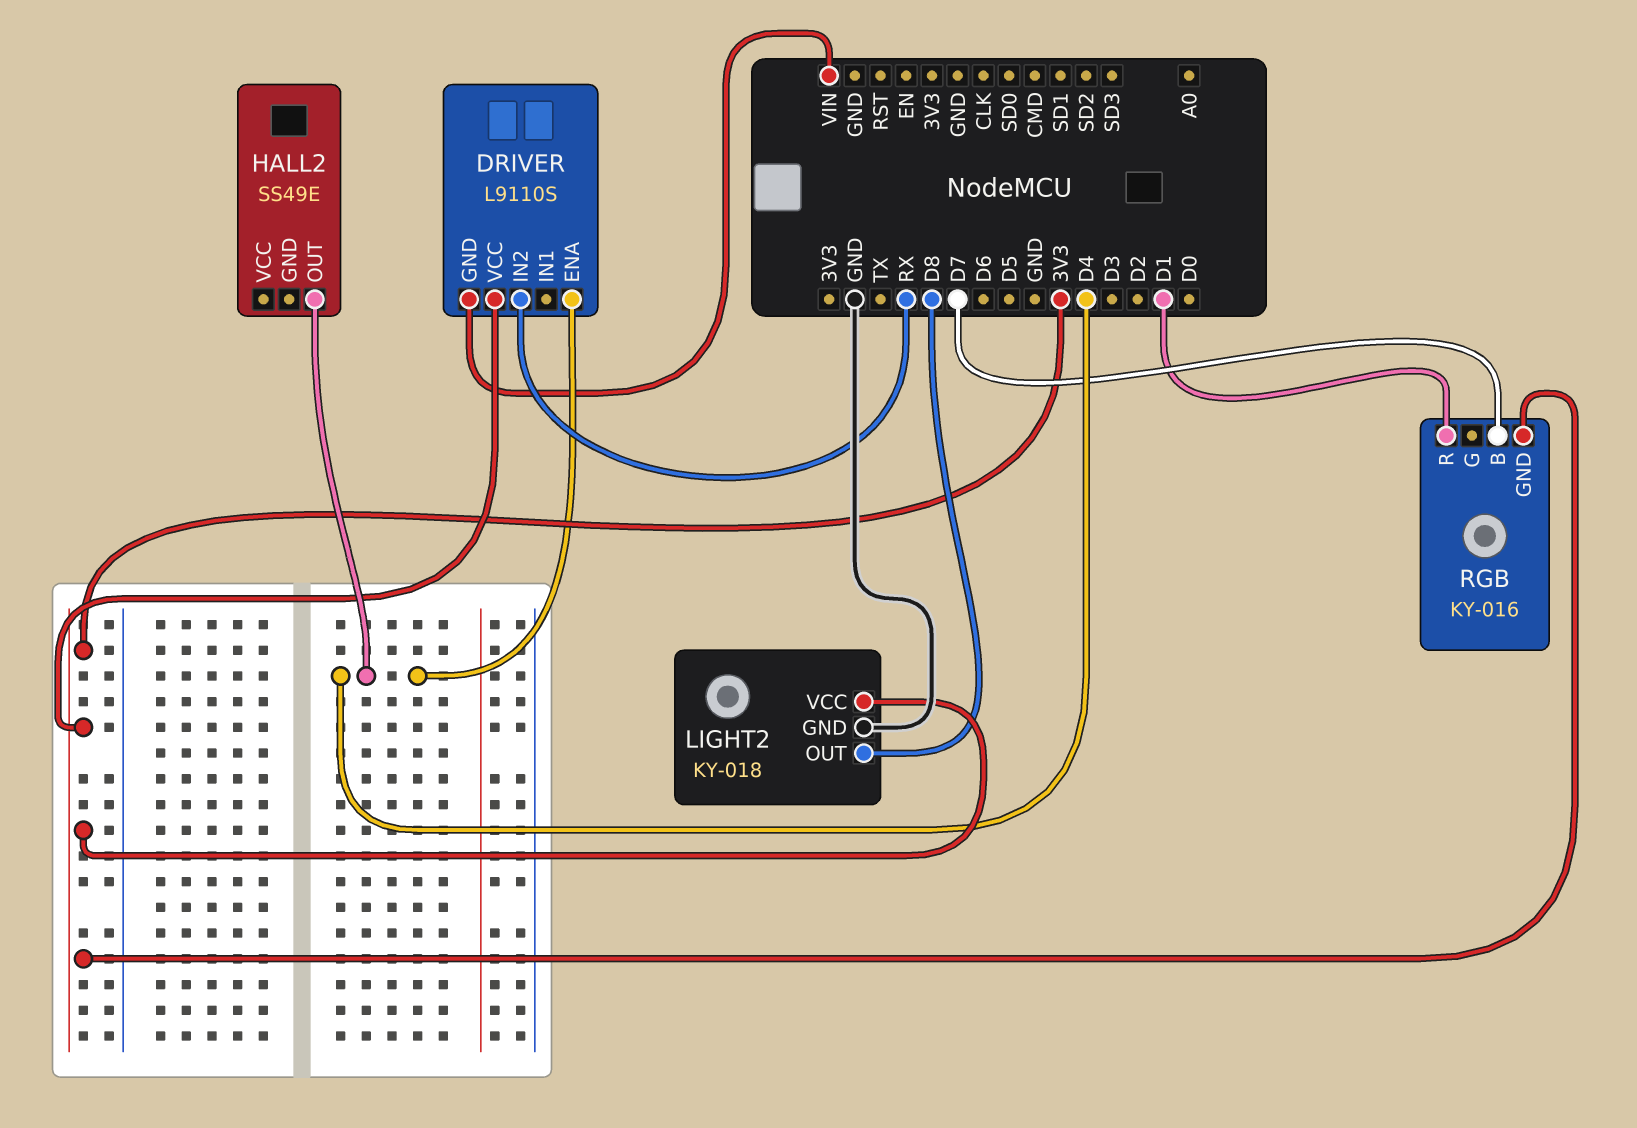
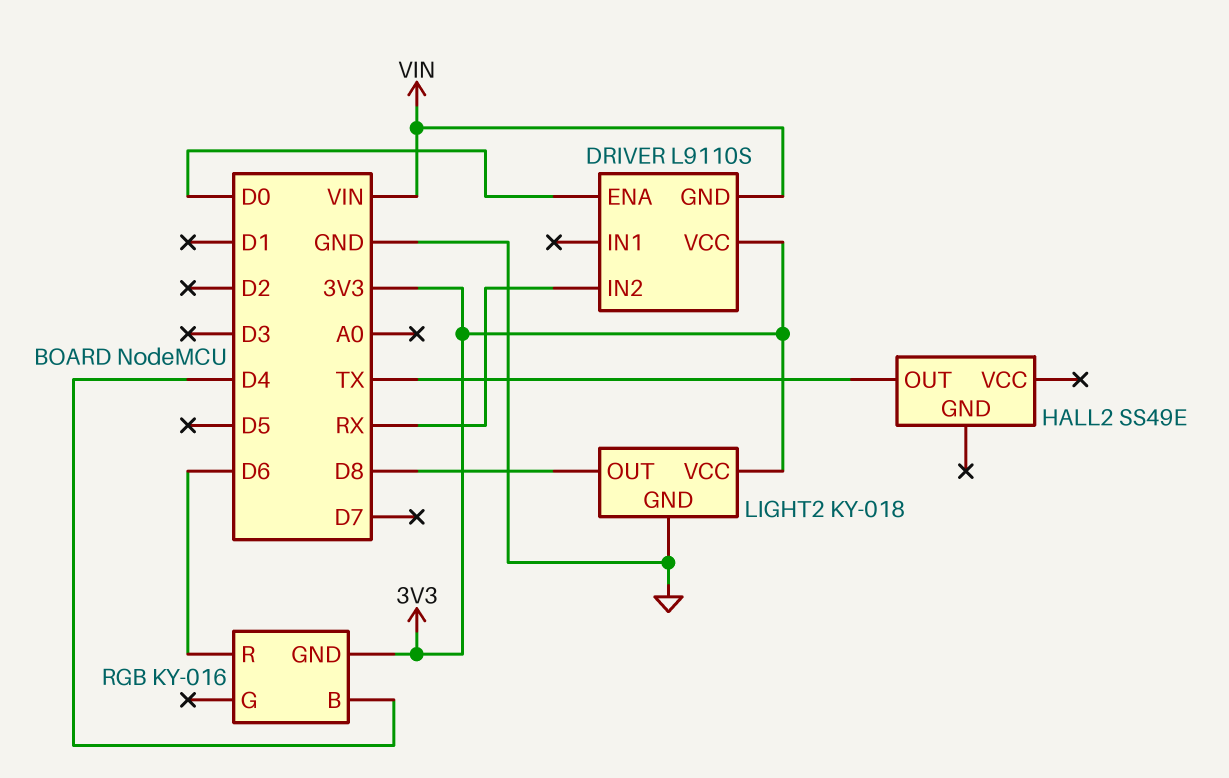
DRIVER pin ENA: D4 -> D0
HALL2 pin OUT: D4 -> TX
RGB pin B: D7 -> D4
RGB pin R: D1 -> D6

